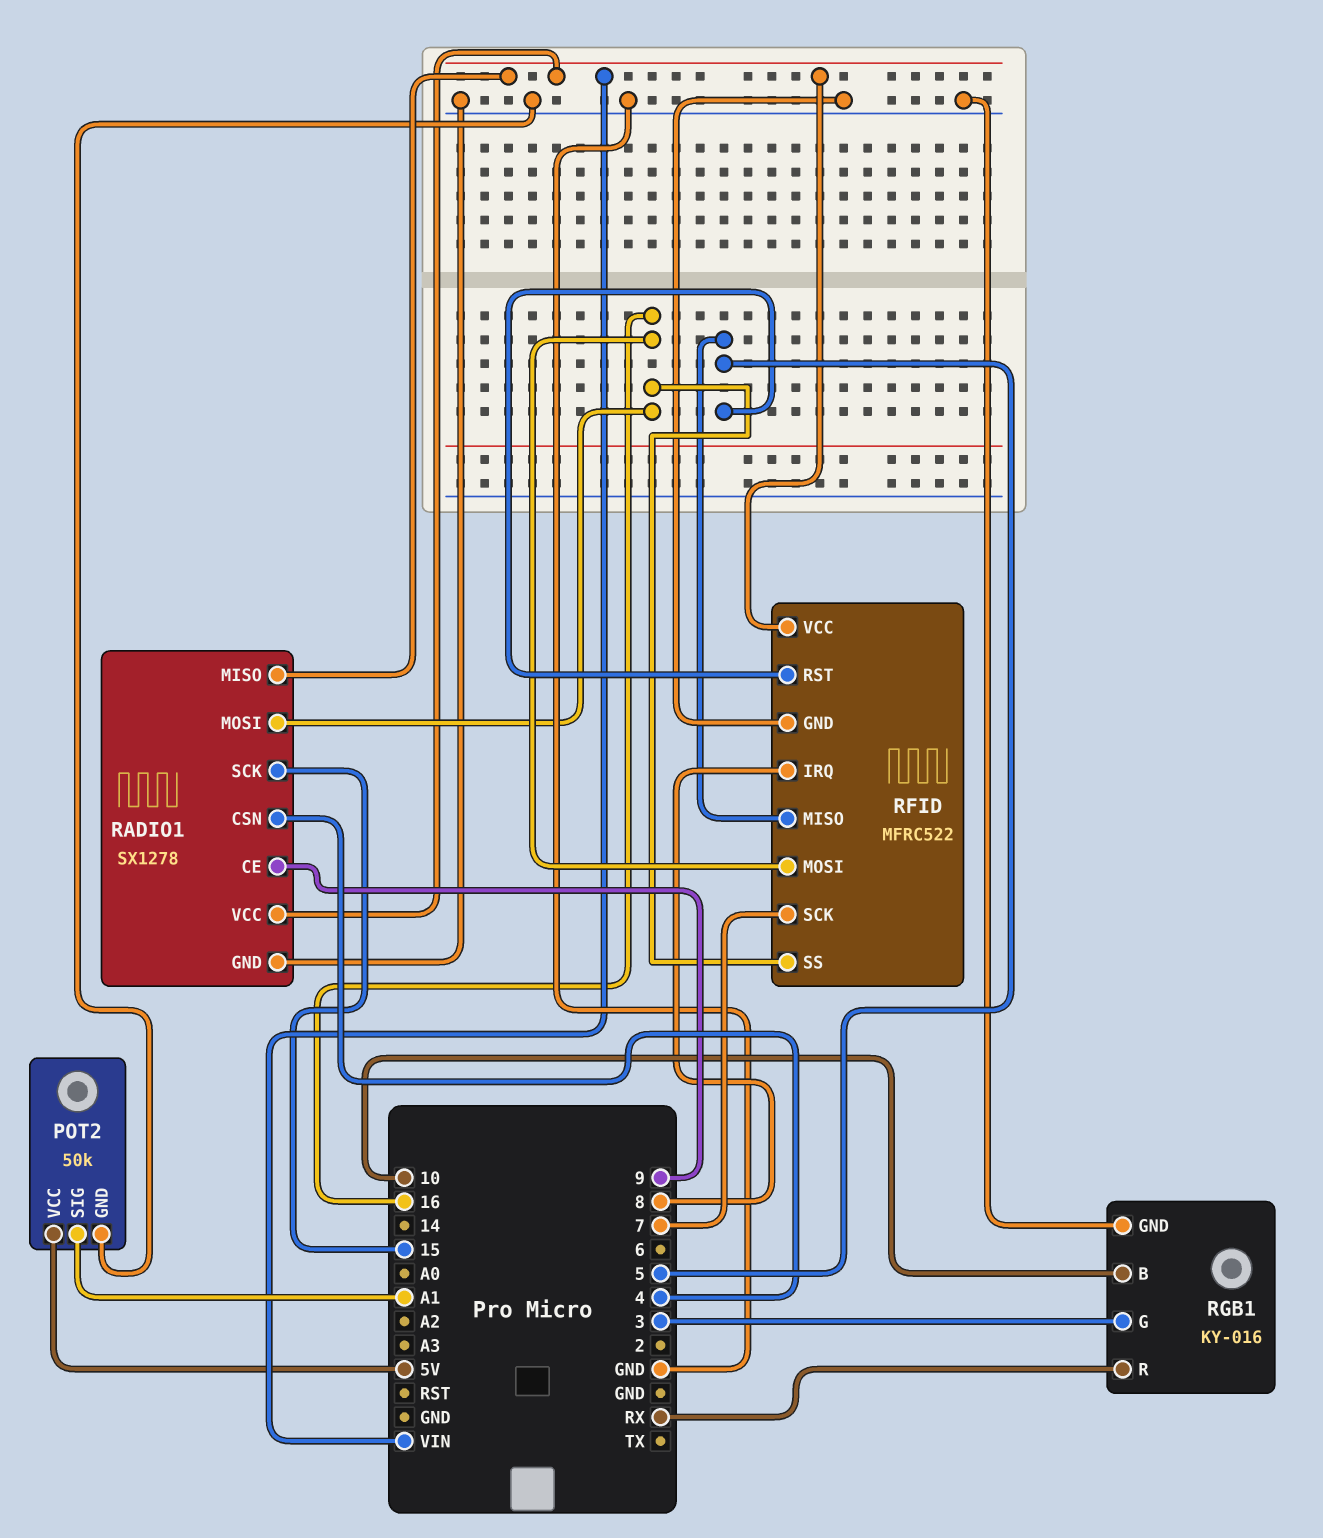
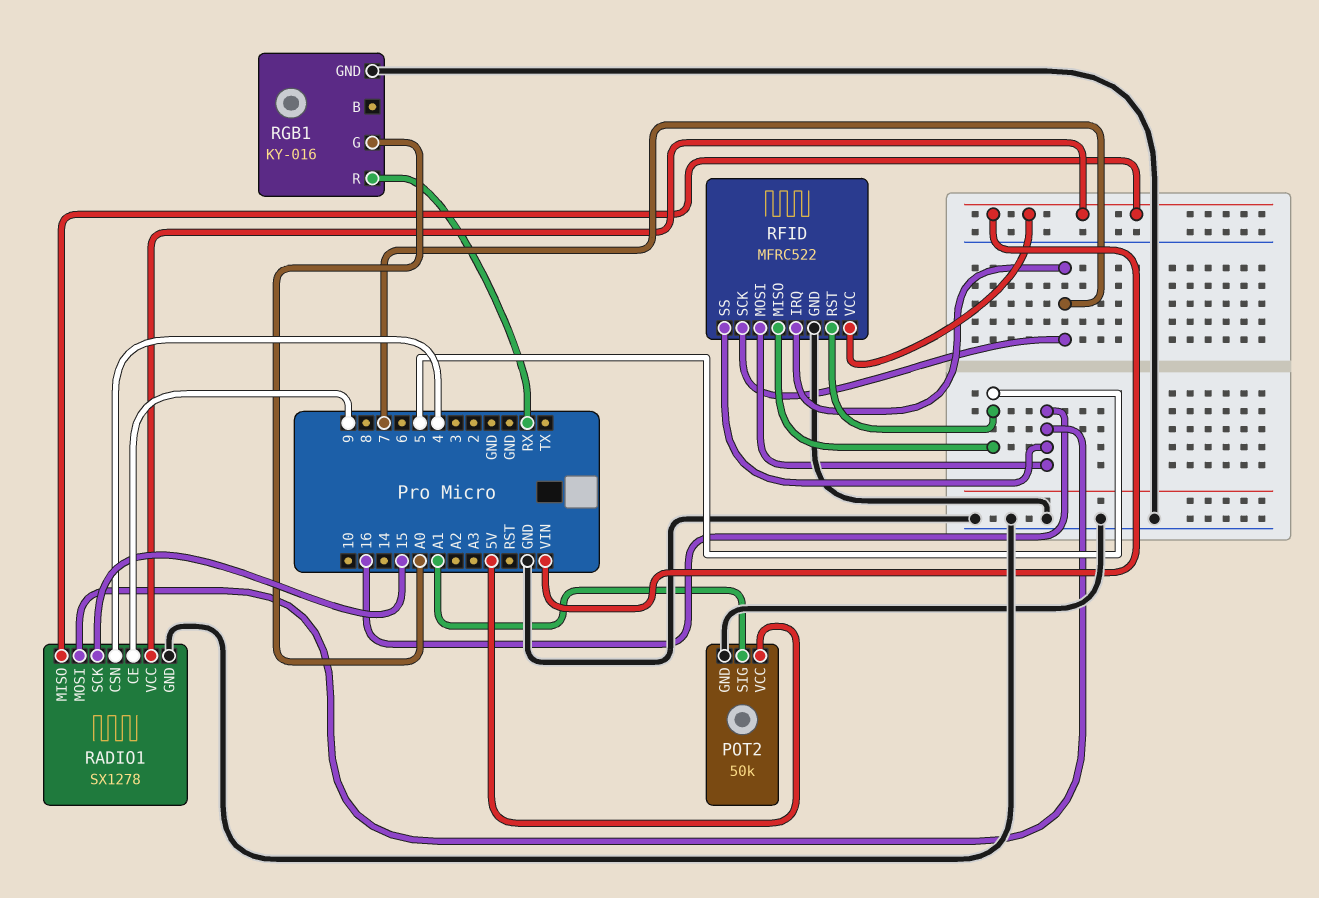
RFID pin IRQ: 8 -> 7
RGB1 pin B: 10 -> none
RGB1 pin G: 3 -> A0

